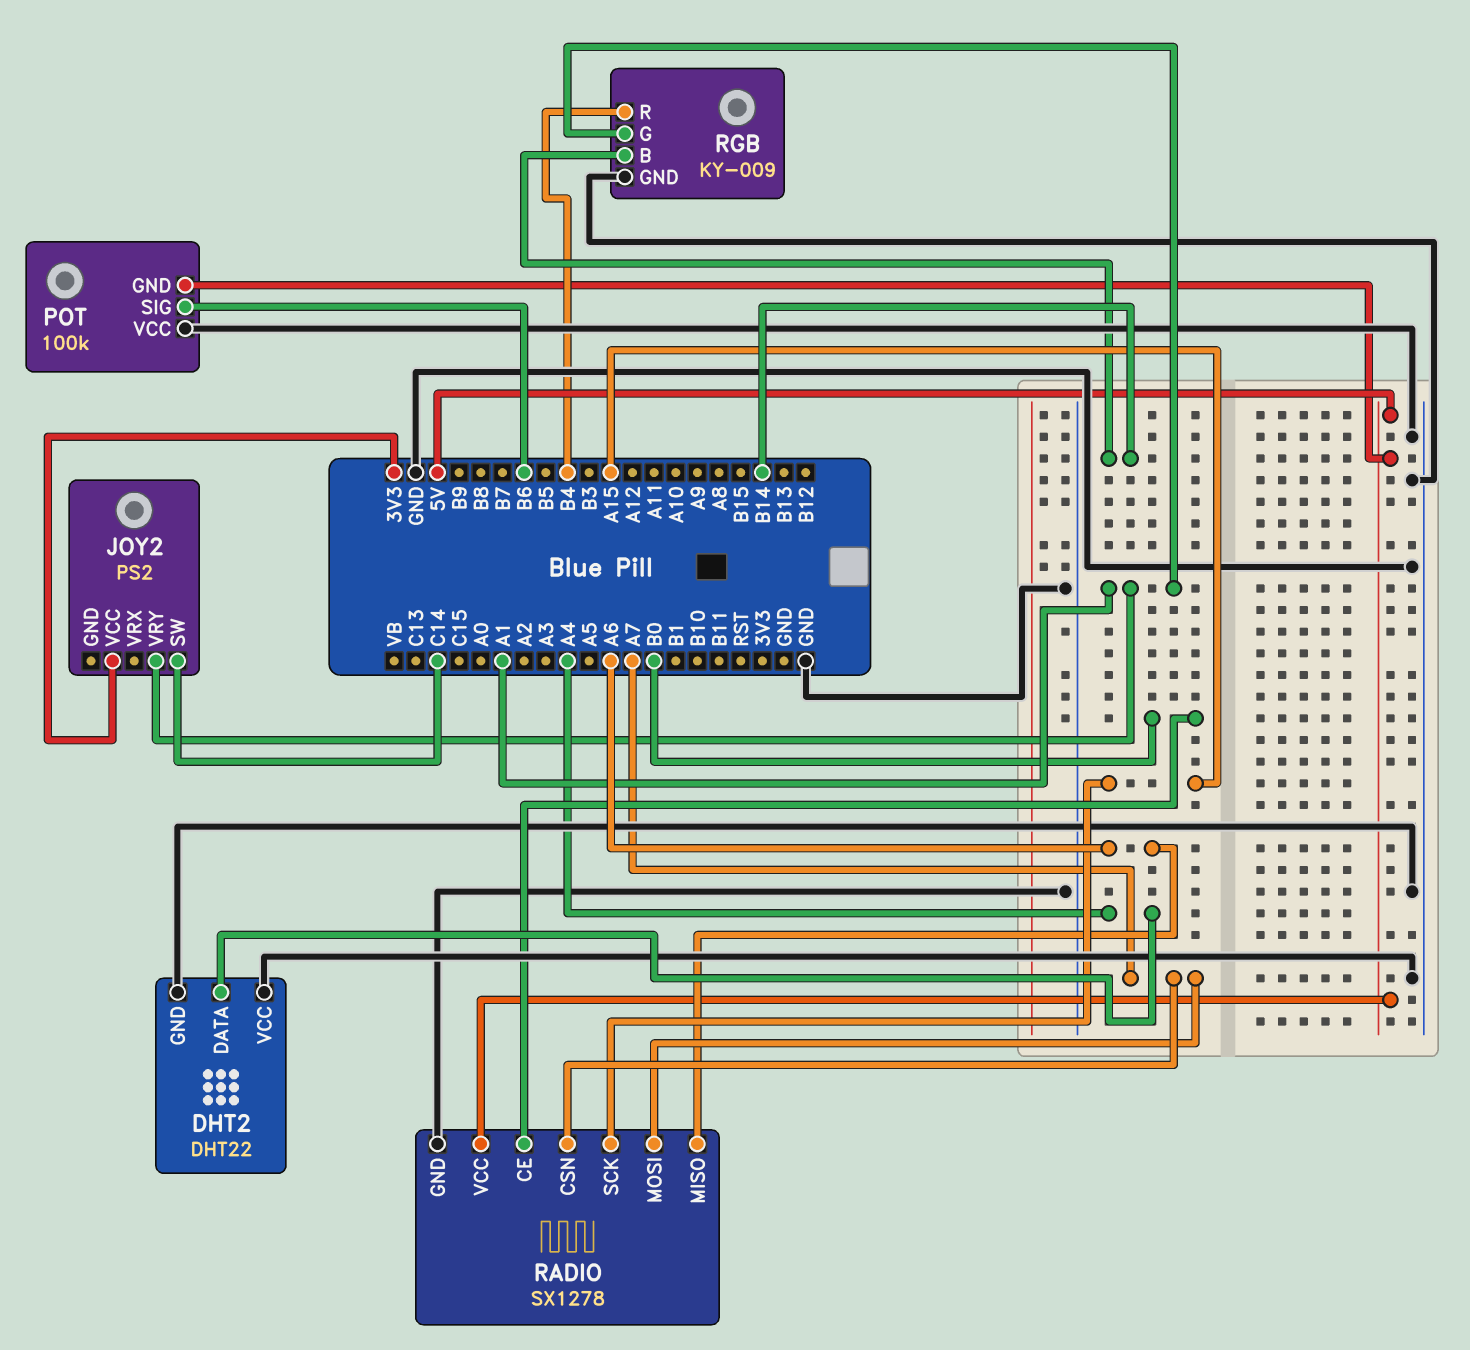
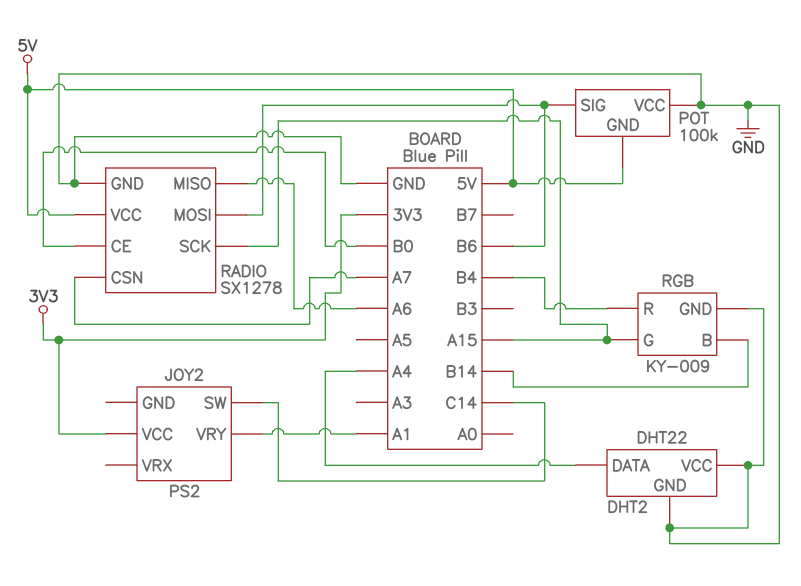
RADIO pin MOSI: A7 -> B6
RGB pin G: A1 -> A15

